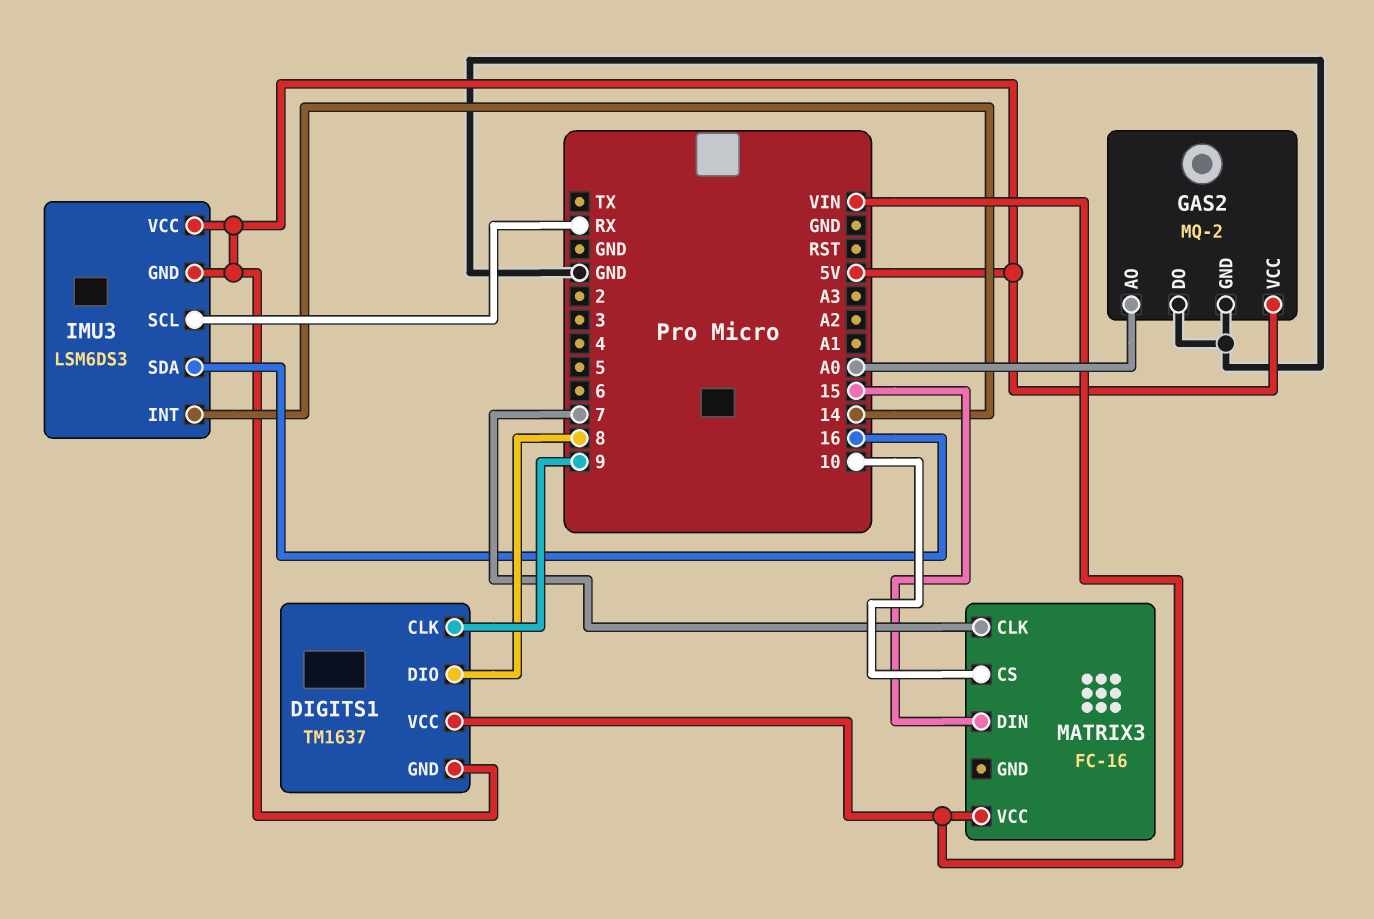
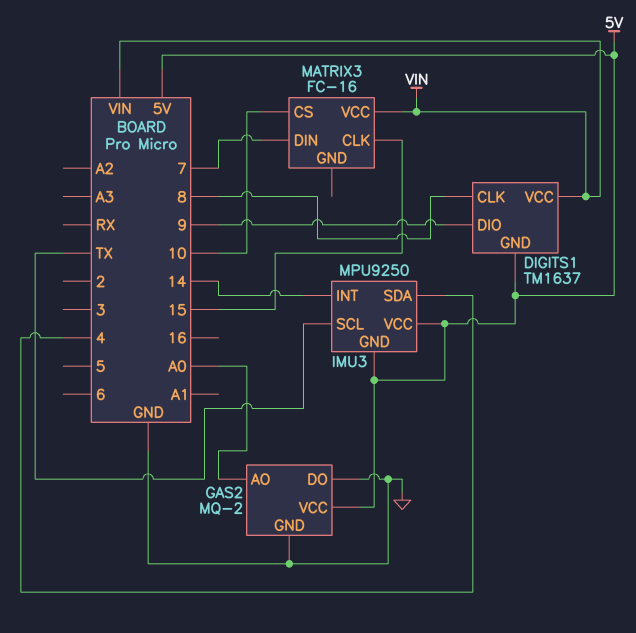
DIGITS1 pin CLK: 9 -> 8
DIGITS1 pin DIO: 8 -> 9
IMU3: LSM6DS3 -> MPU9250
IMU3 pin SCL: RX -> TX
IMU3 pin SDA: 16 -> 4
MATRIX3 pin CLK: 7 -> 15
MATRIX3 pin DIN: 15 -> 7

